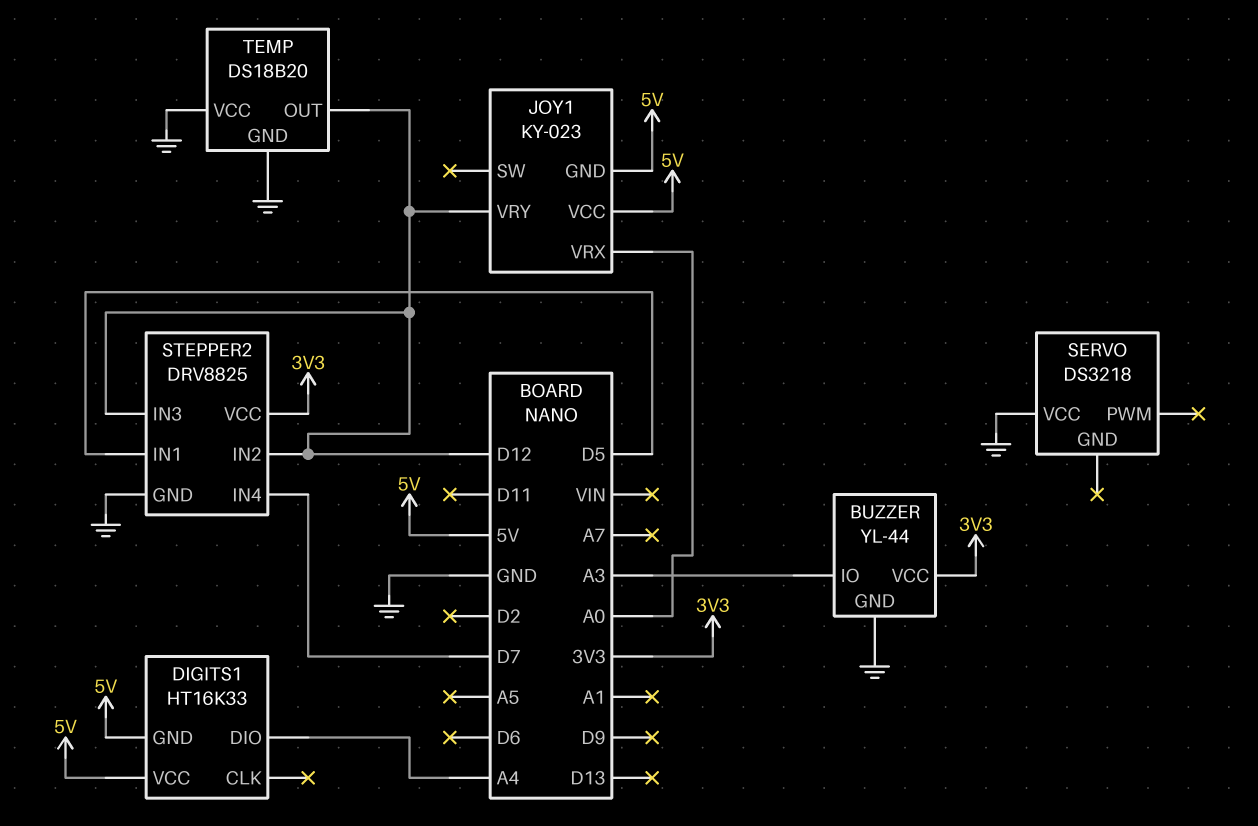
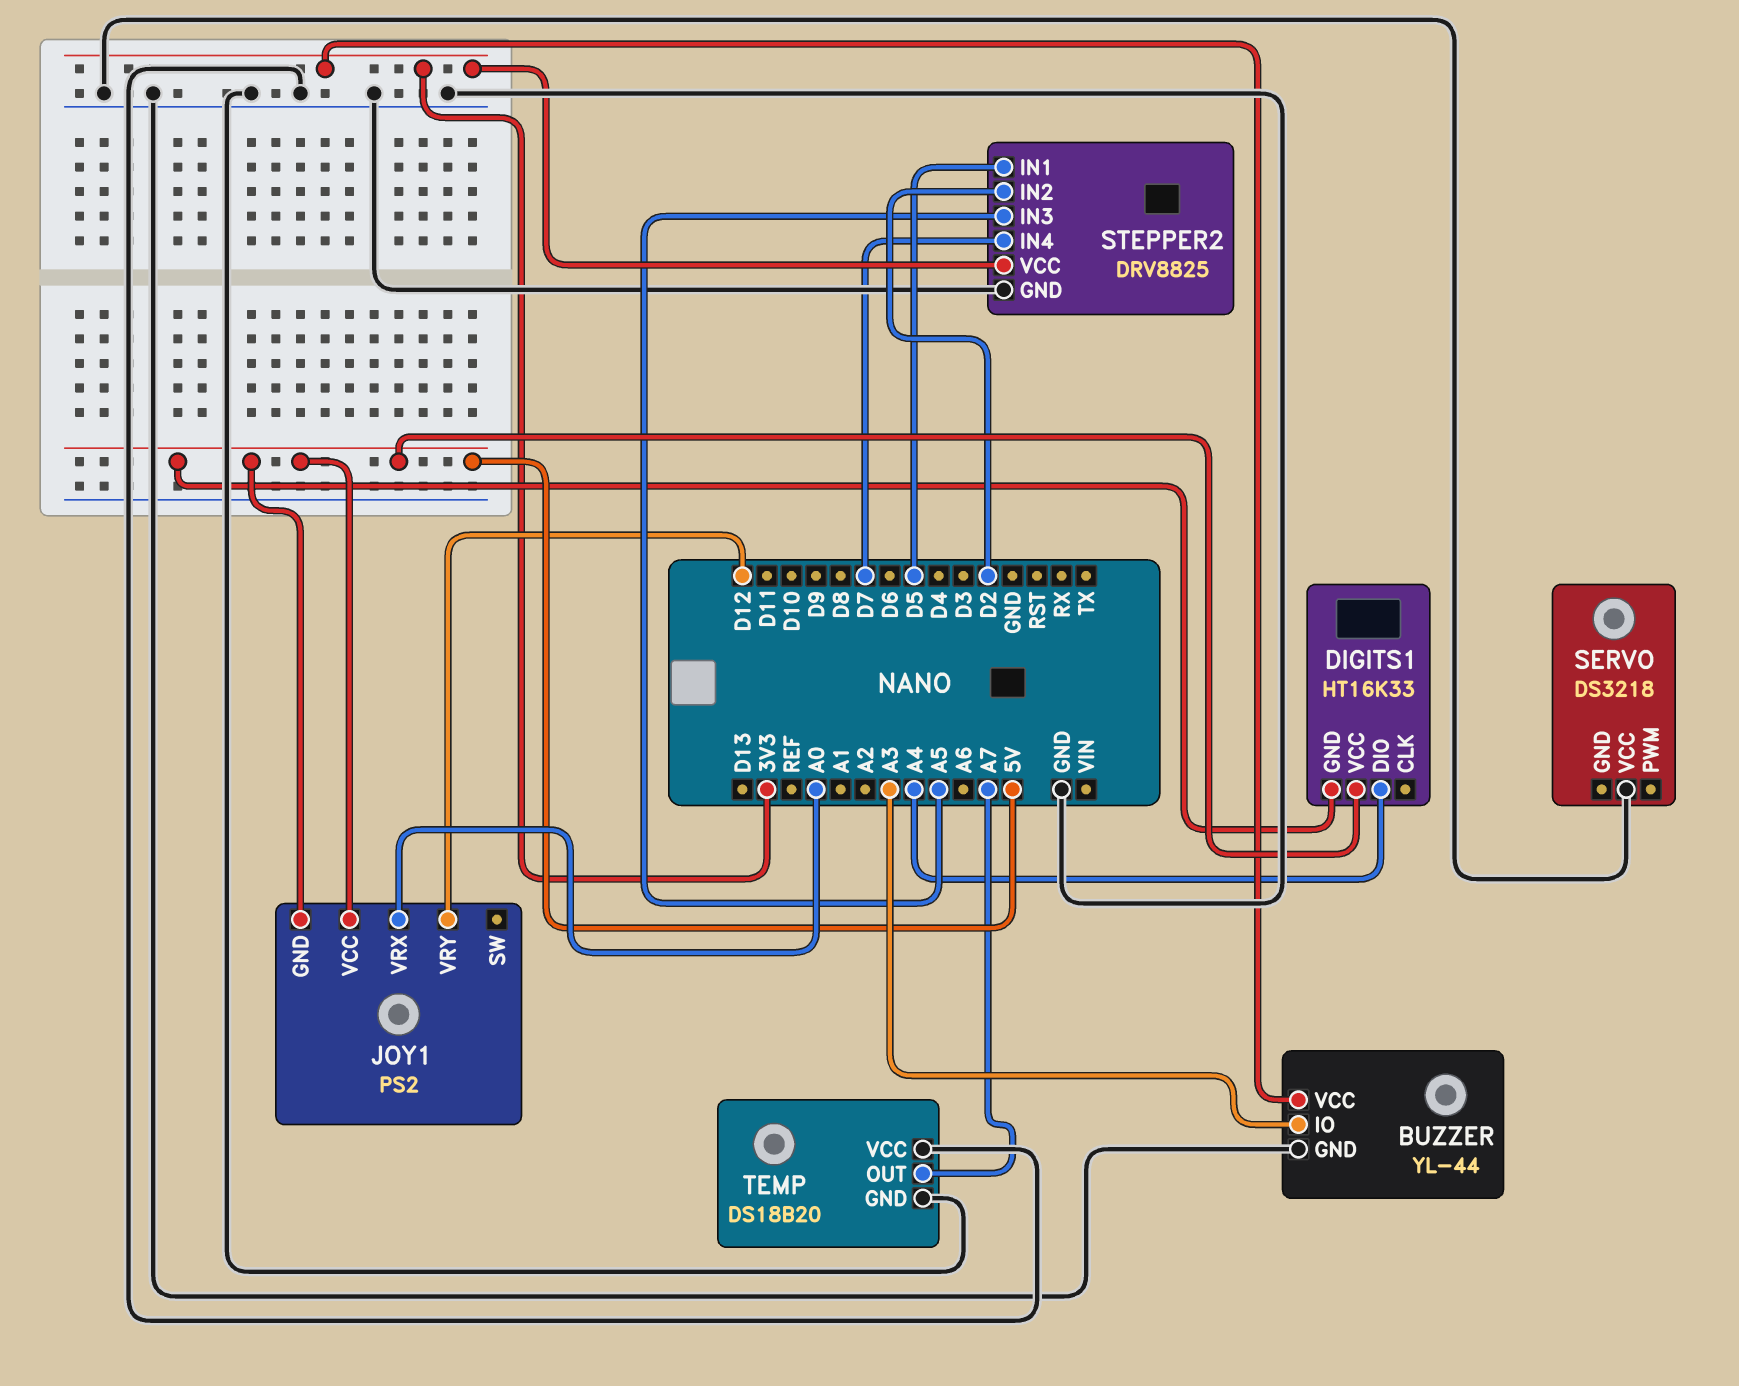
JOY1: KY-023 -> PS2
STEPPER2 pin IN2: D12 -> D2
STEPPER2 pin IN3: D12 -> A5
TEMP pin OUT: D12 -> A7

